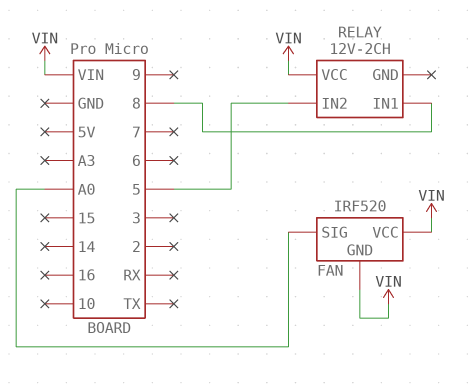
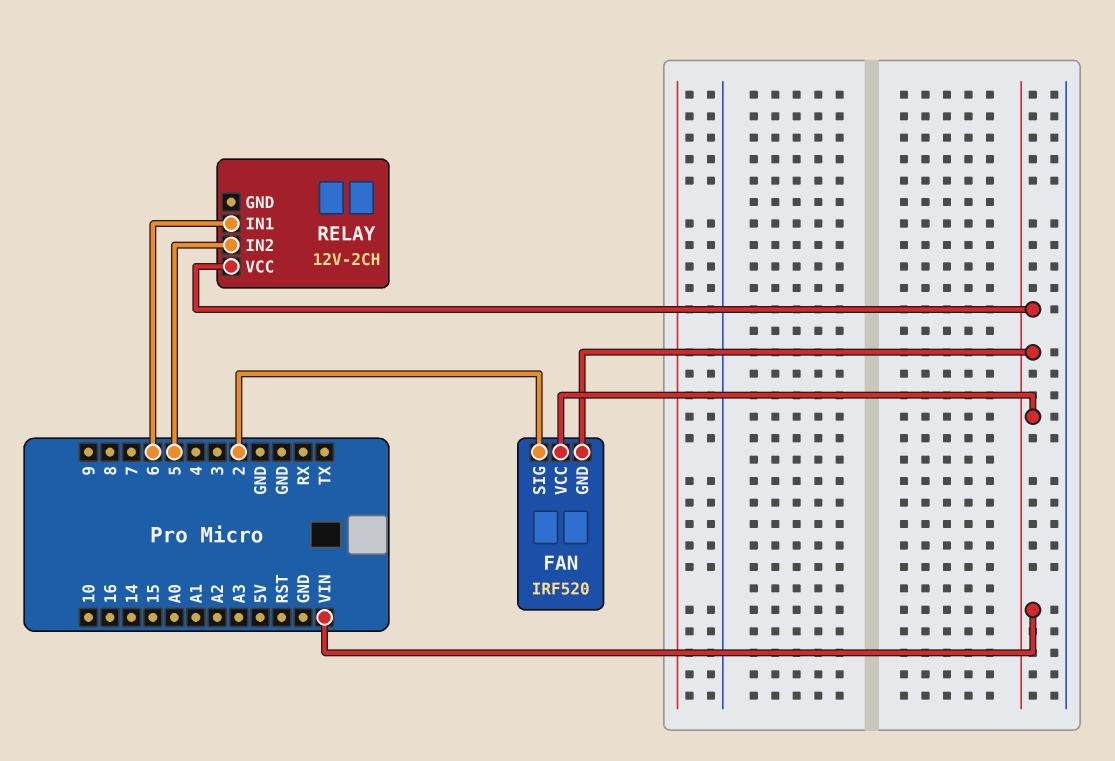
FAN pin SIG: A0 -> 2
RELAY pin IN1: 8 -> 6

